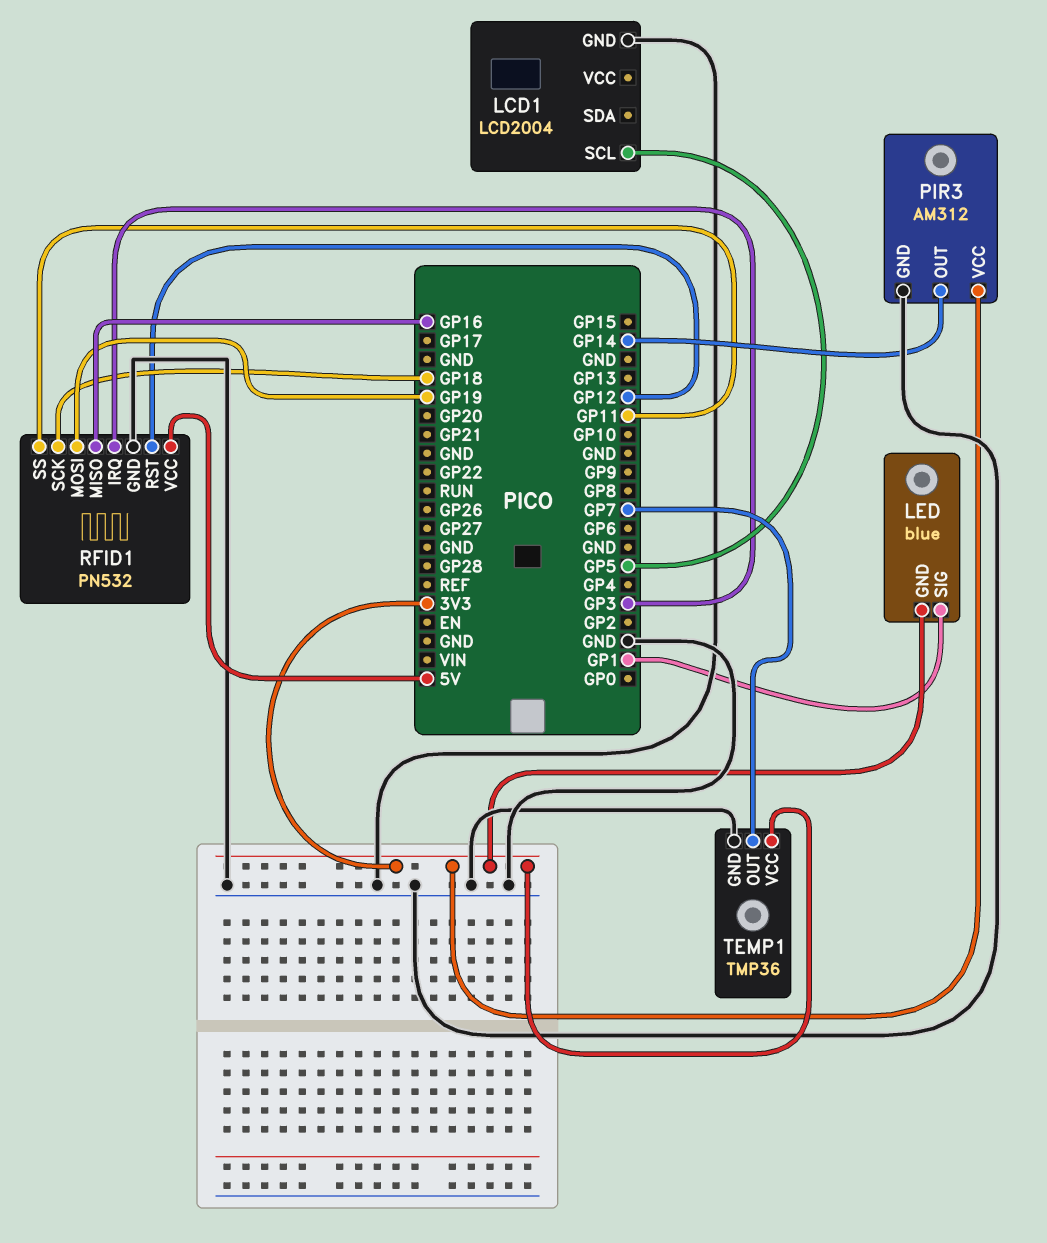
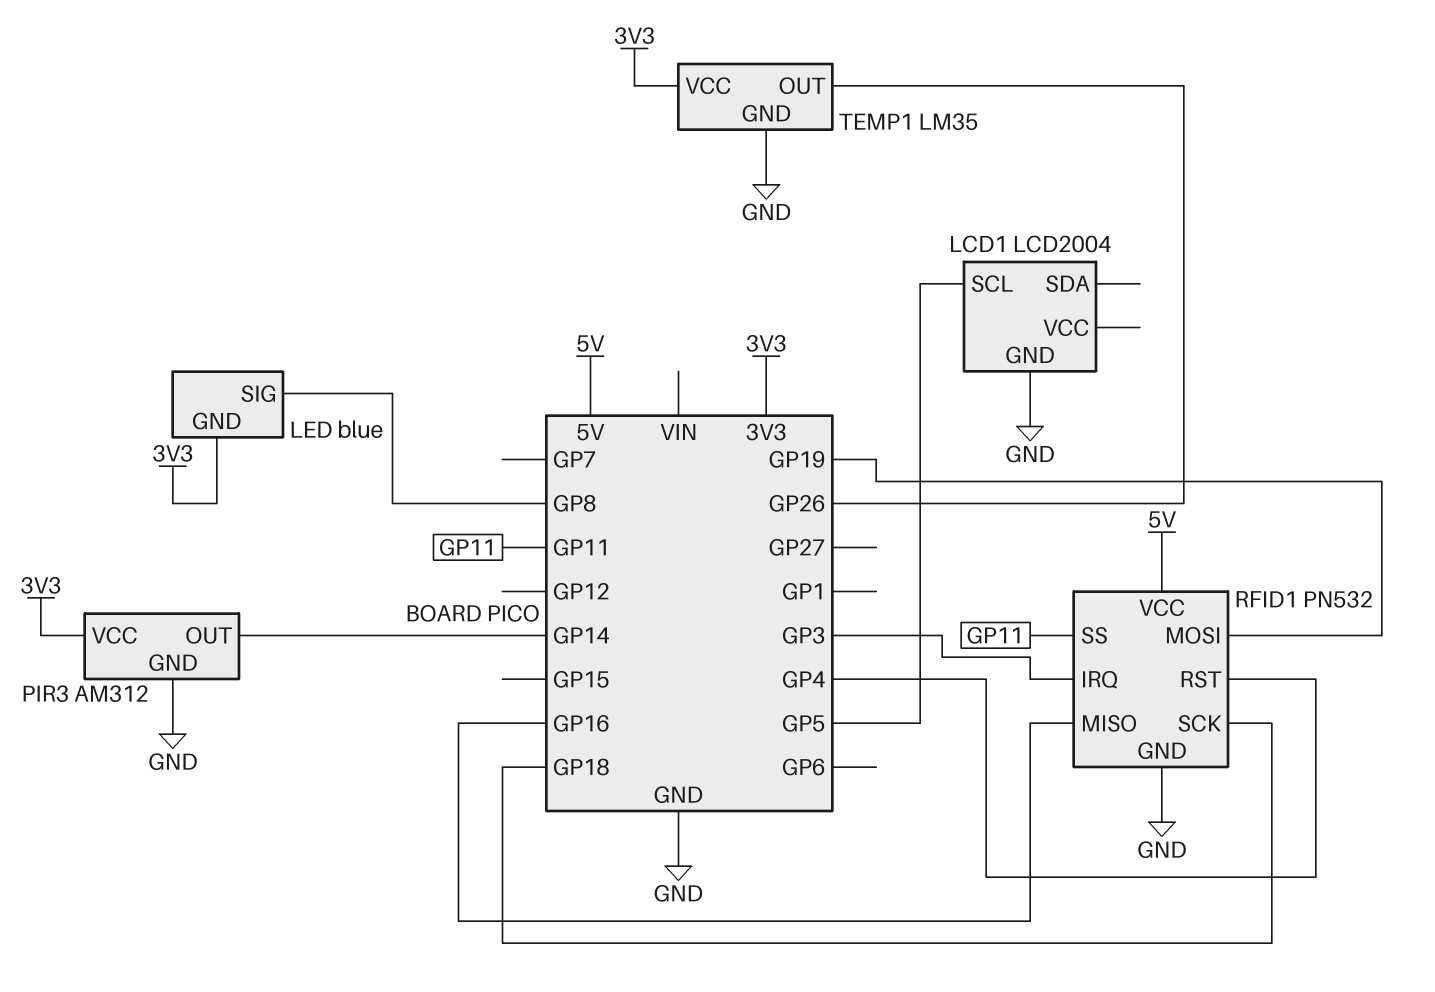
LED pin SIG: GP1 -> GP8
RFID1 pin RST: GP12 -> GP4
TEMP1: TMP36 -> LM35
TEMP1 pin OUT: GP7 -> GP26

